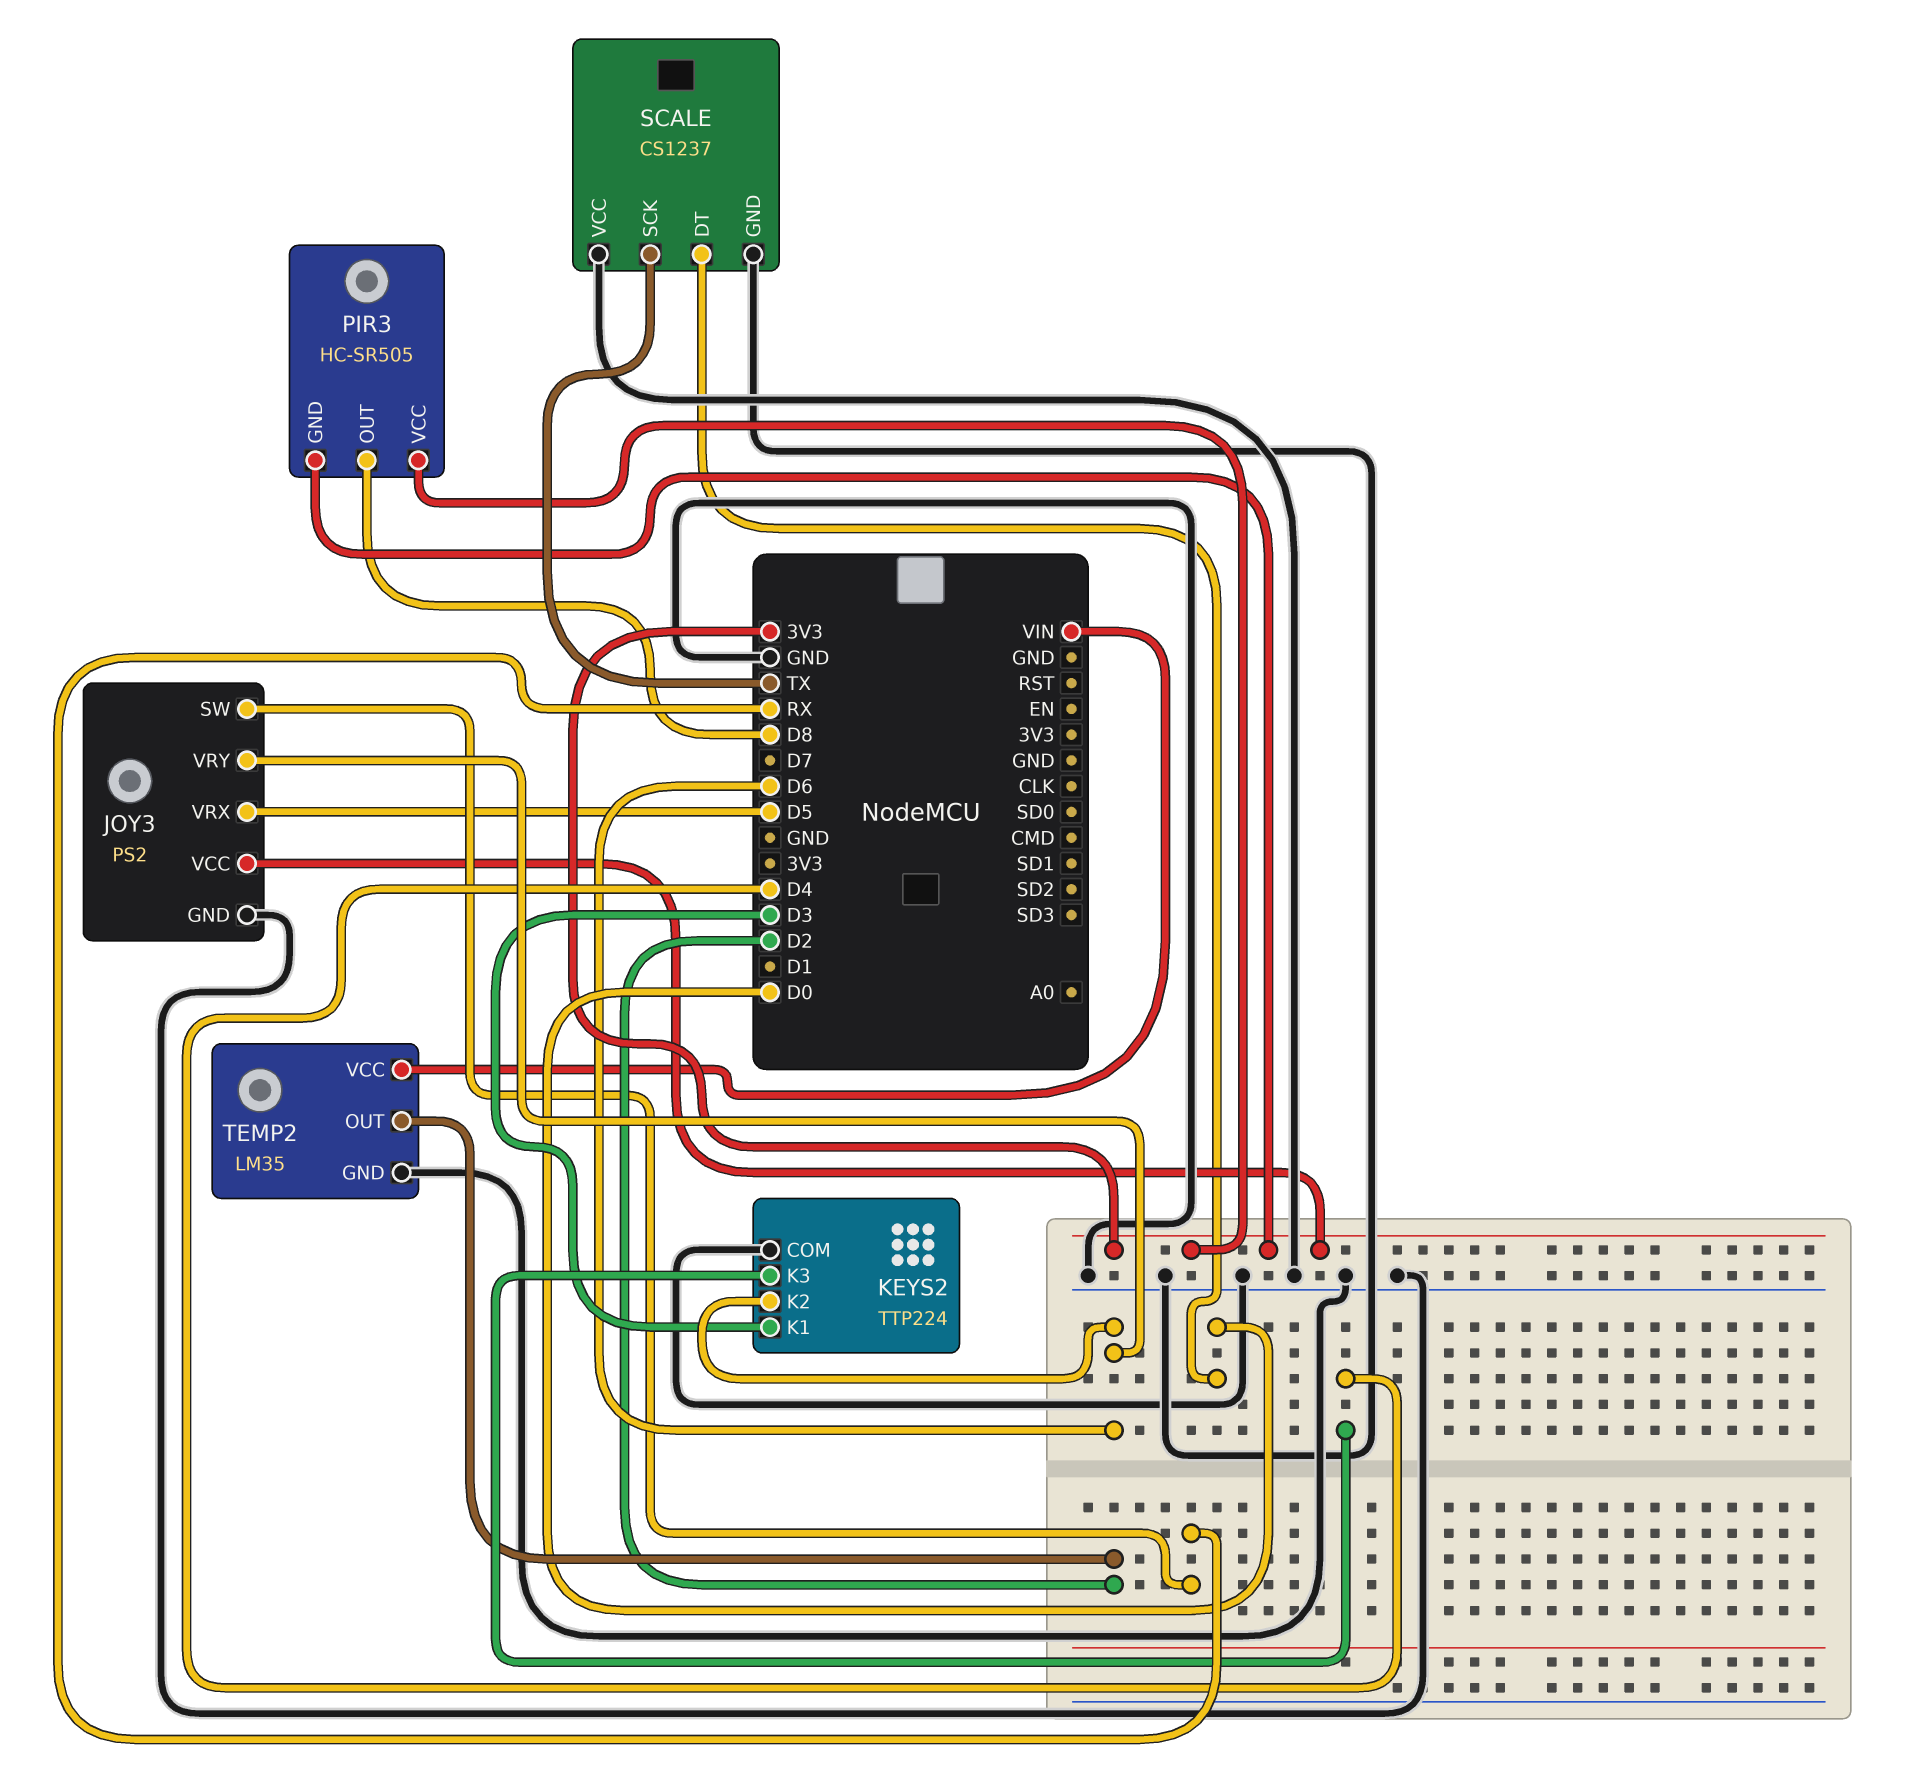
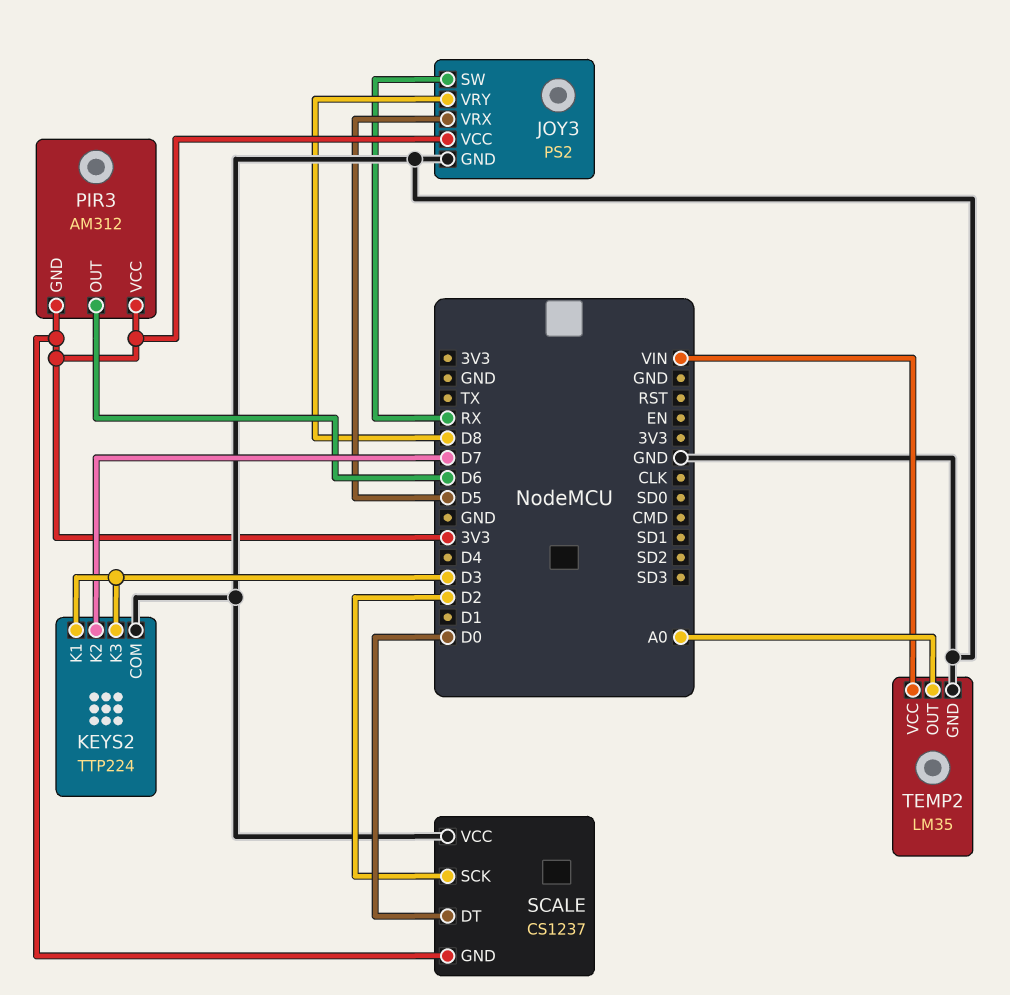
JOY3 pin VRY: D6 -> D8
KEYS2 pin K2: D6 -> D7
KEYS2 pin K3: D4 -> D3
PIR3: HC-SR505 -> AM312
PIR3 pin OUT: D8 -> D6
SCALE pin GND: GND -> 3V3
SCALE pin SCK: TX -> D2
TEMP2 pin OUT: D2 -> A0

